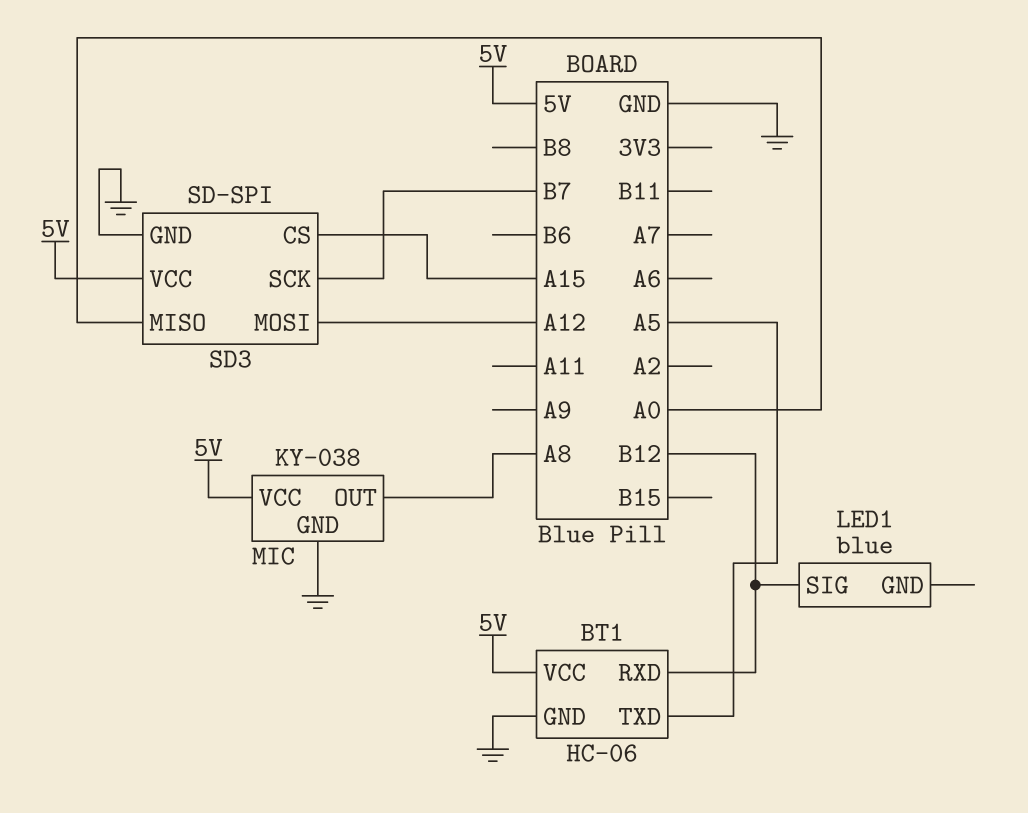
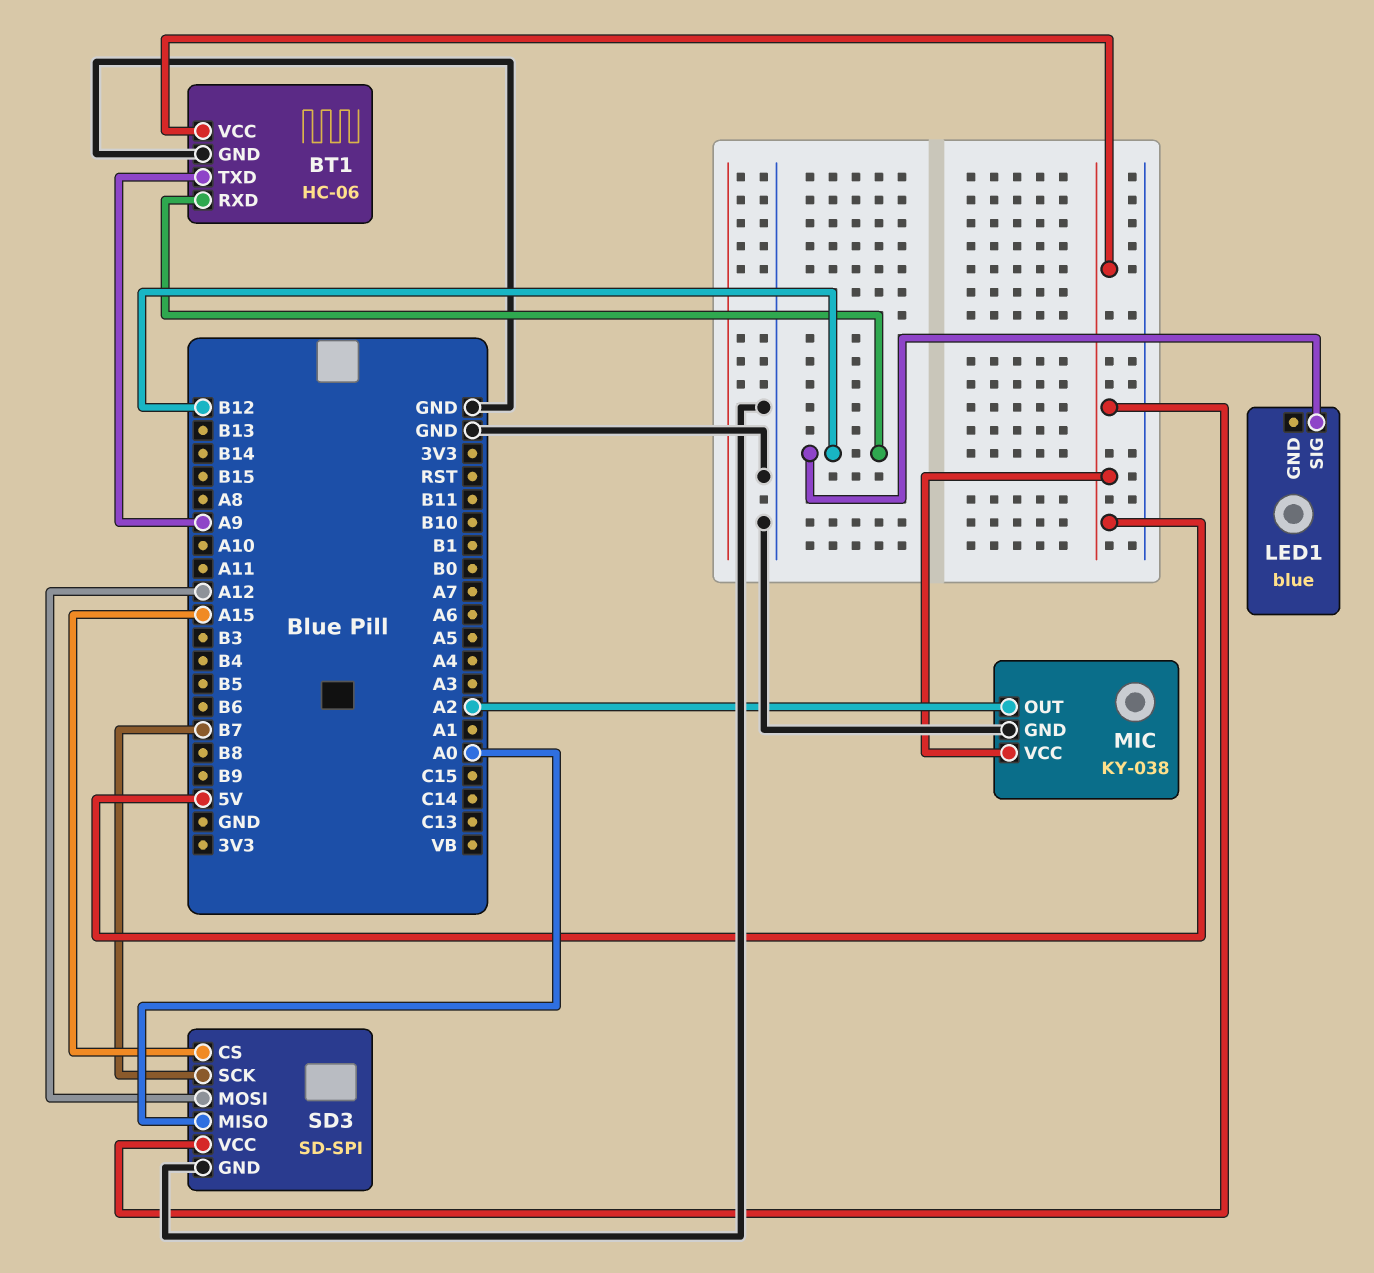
BT1 pin TXD: A5 -> A9
MIC pin OUT: A8 -> A2

